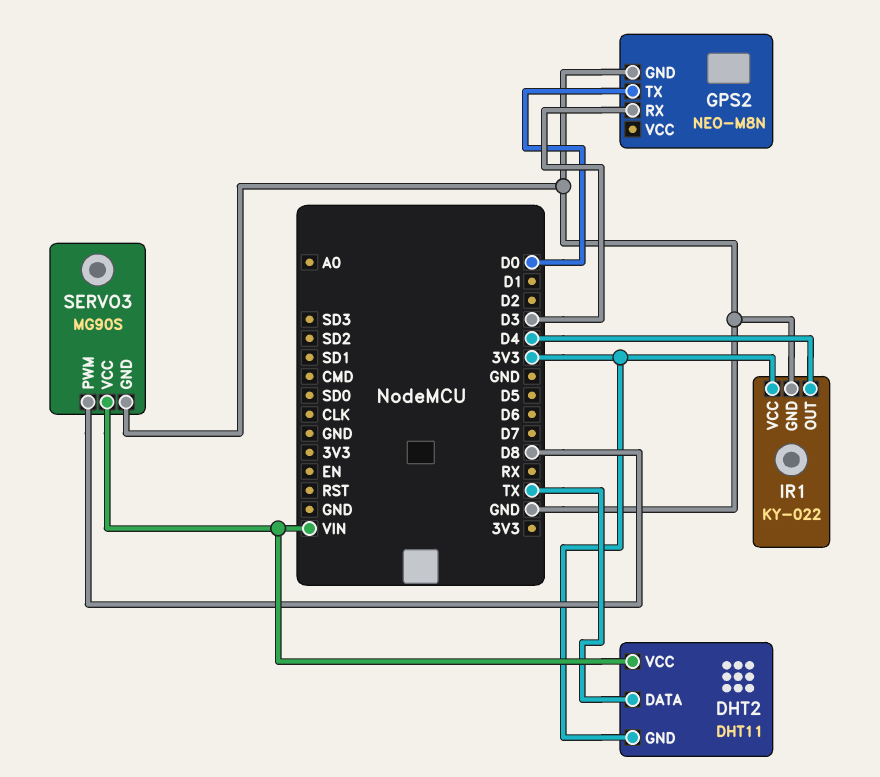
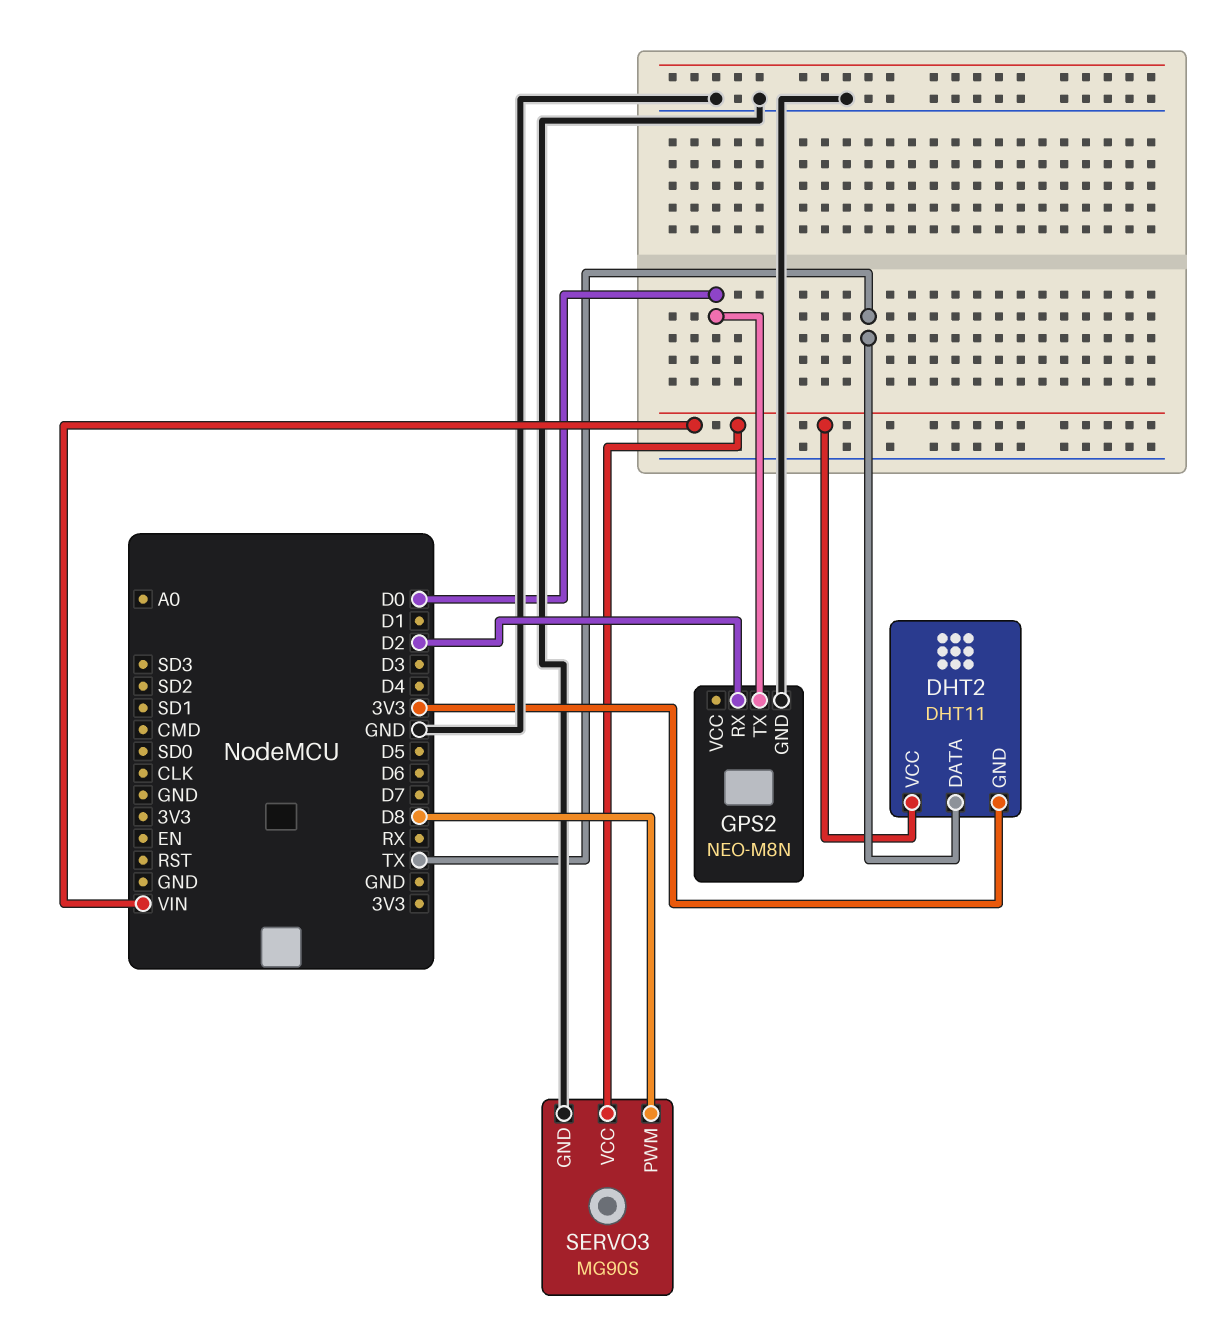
GPS2 pin RX: D3 -> D2
IR1: KY-022 -> none
IR1 pin GND: GND -> none
IR1 pin OUT: D4 -> none
IR1 pin VCC: 3V3 -> none

